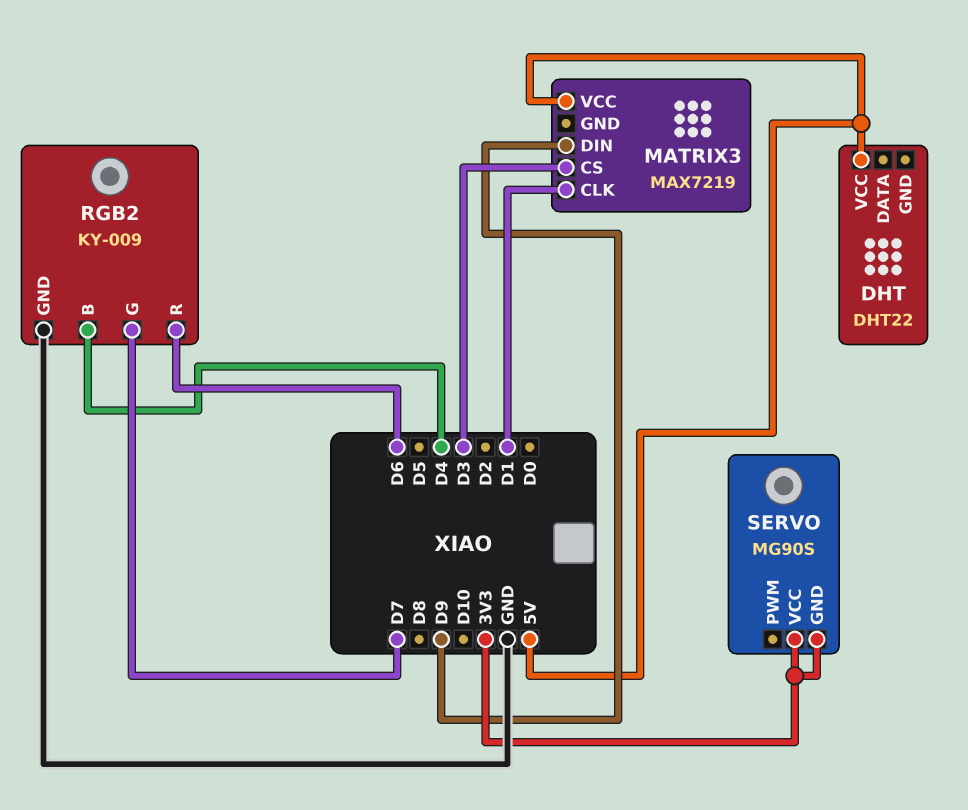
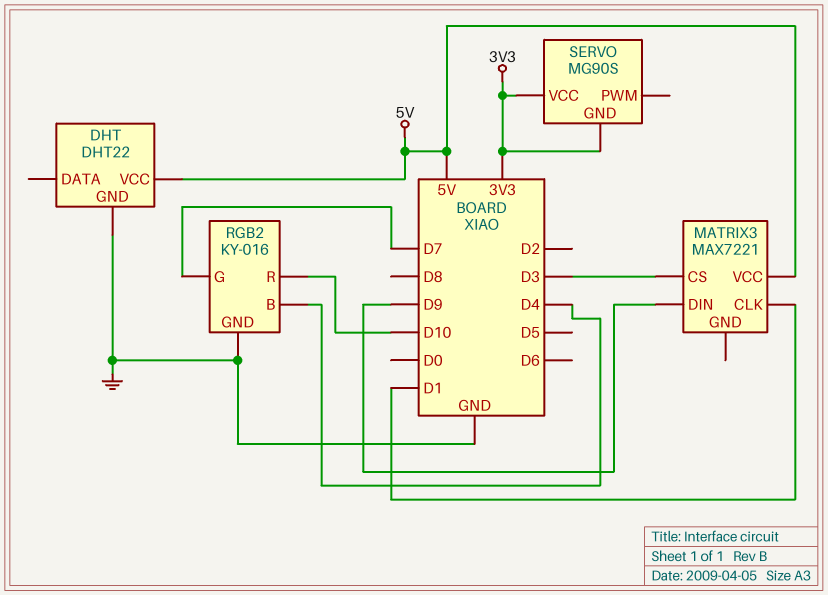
DHT pin GND: none -> GND
MATRIX3: MAX7219 -> MAX7221
RGB2: KY-009 -> KY-016
RGB2 pin R: D6 -> D10

